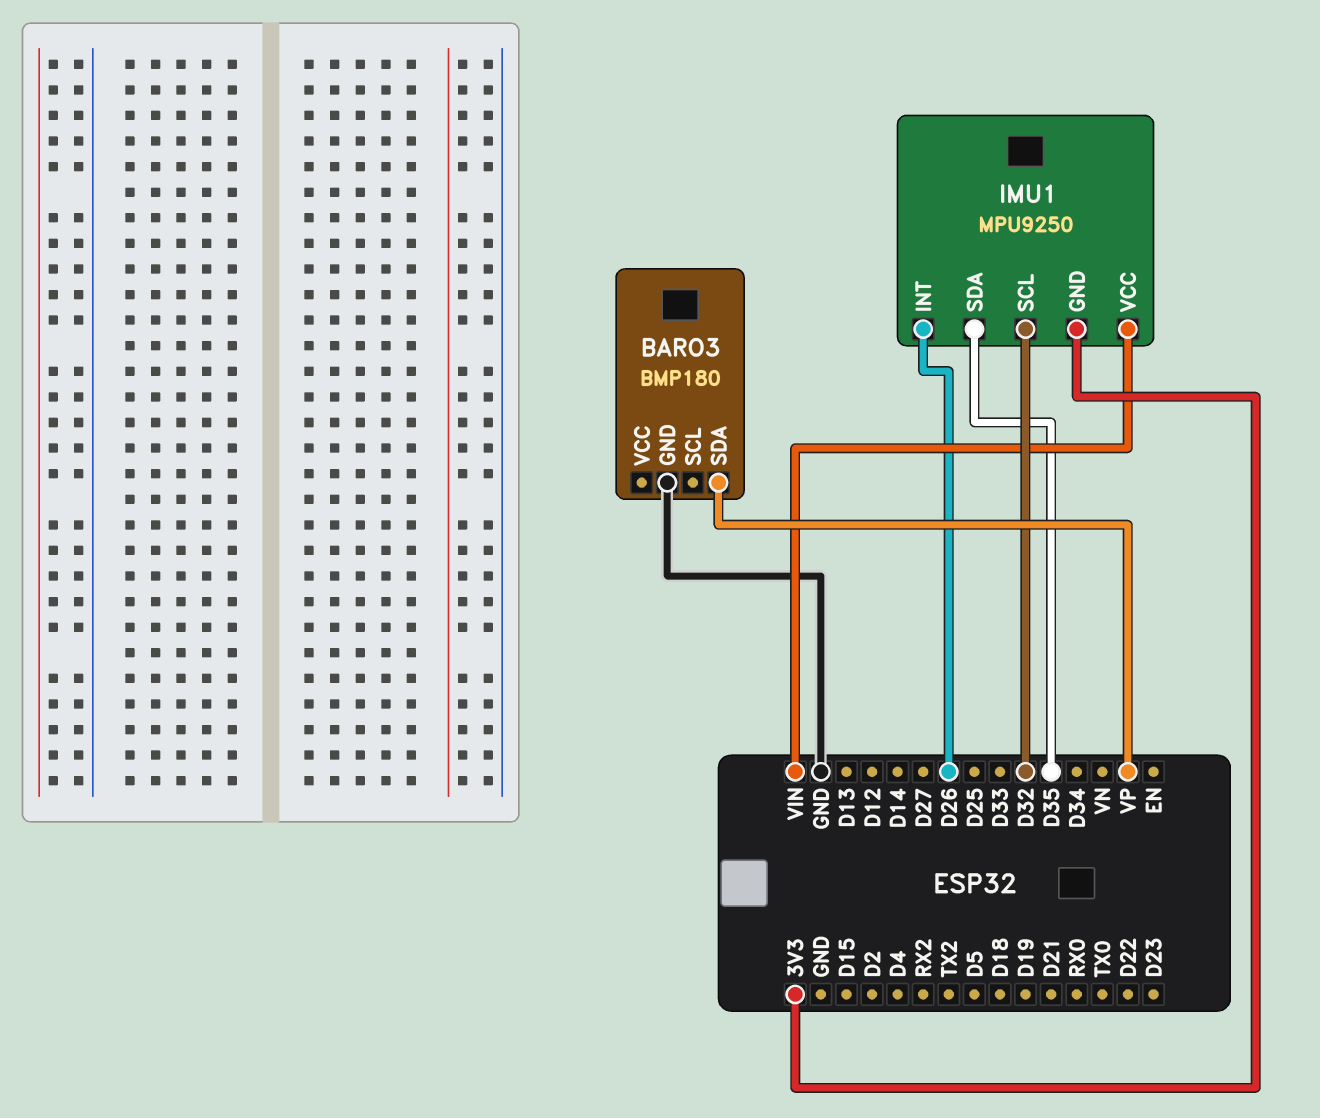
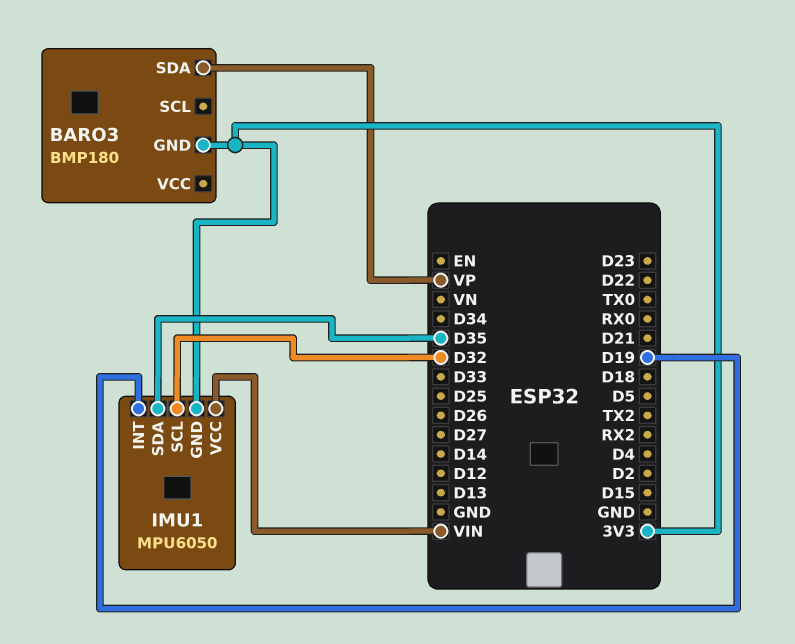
BARO3 pin GND: GND -> 3V3
IMU1: MPU9250 -> MPU6050
IMU1 pin INT: D26 -> D19

